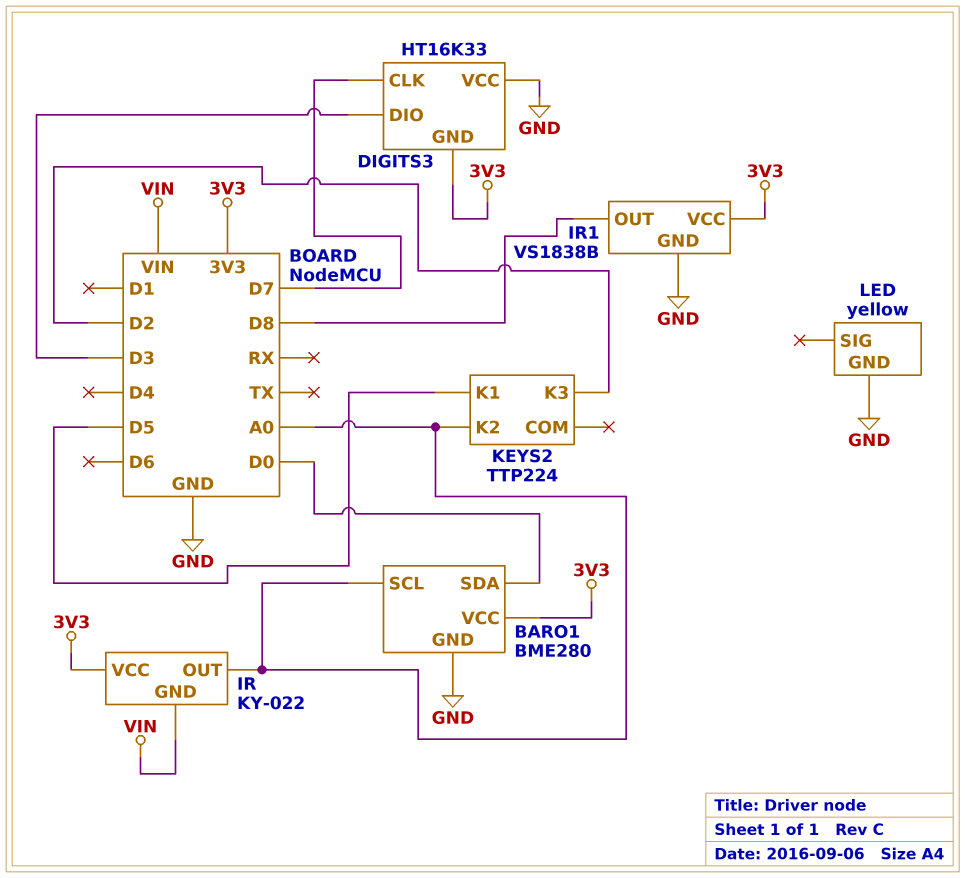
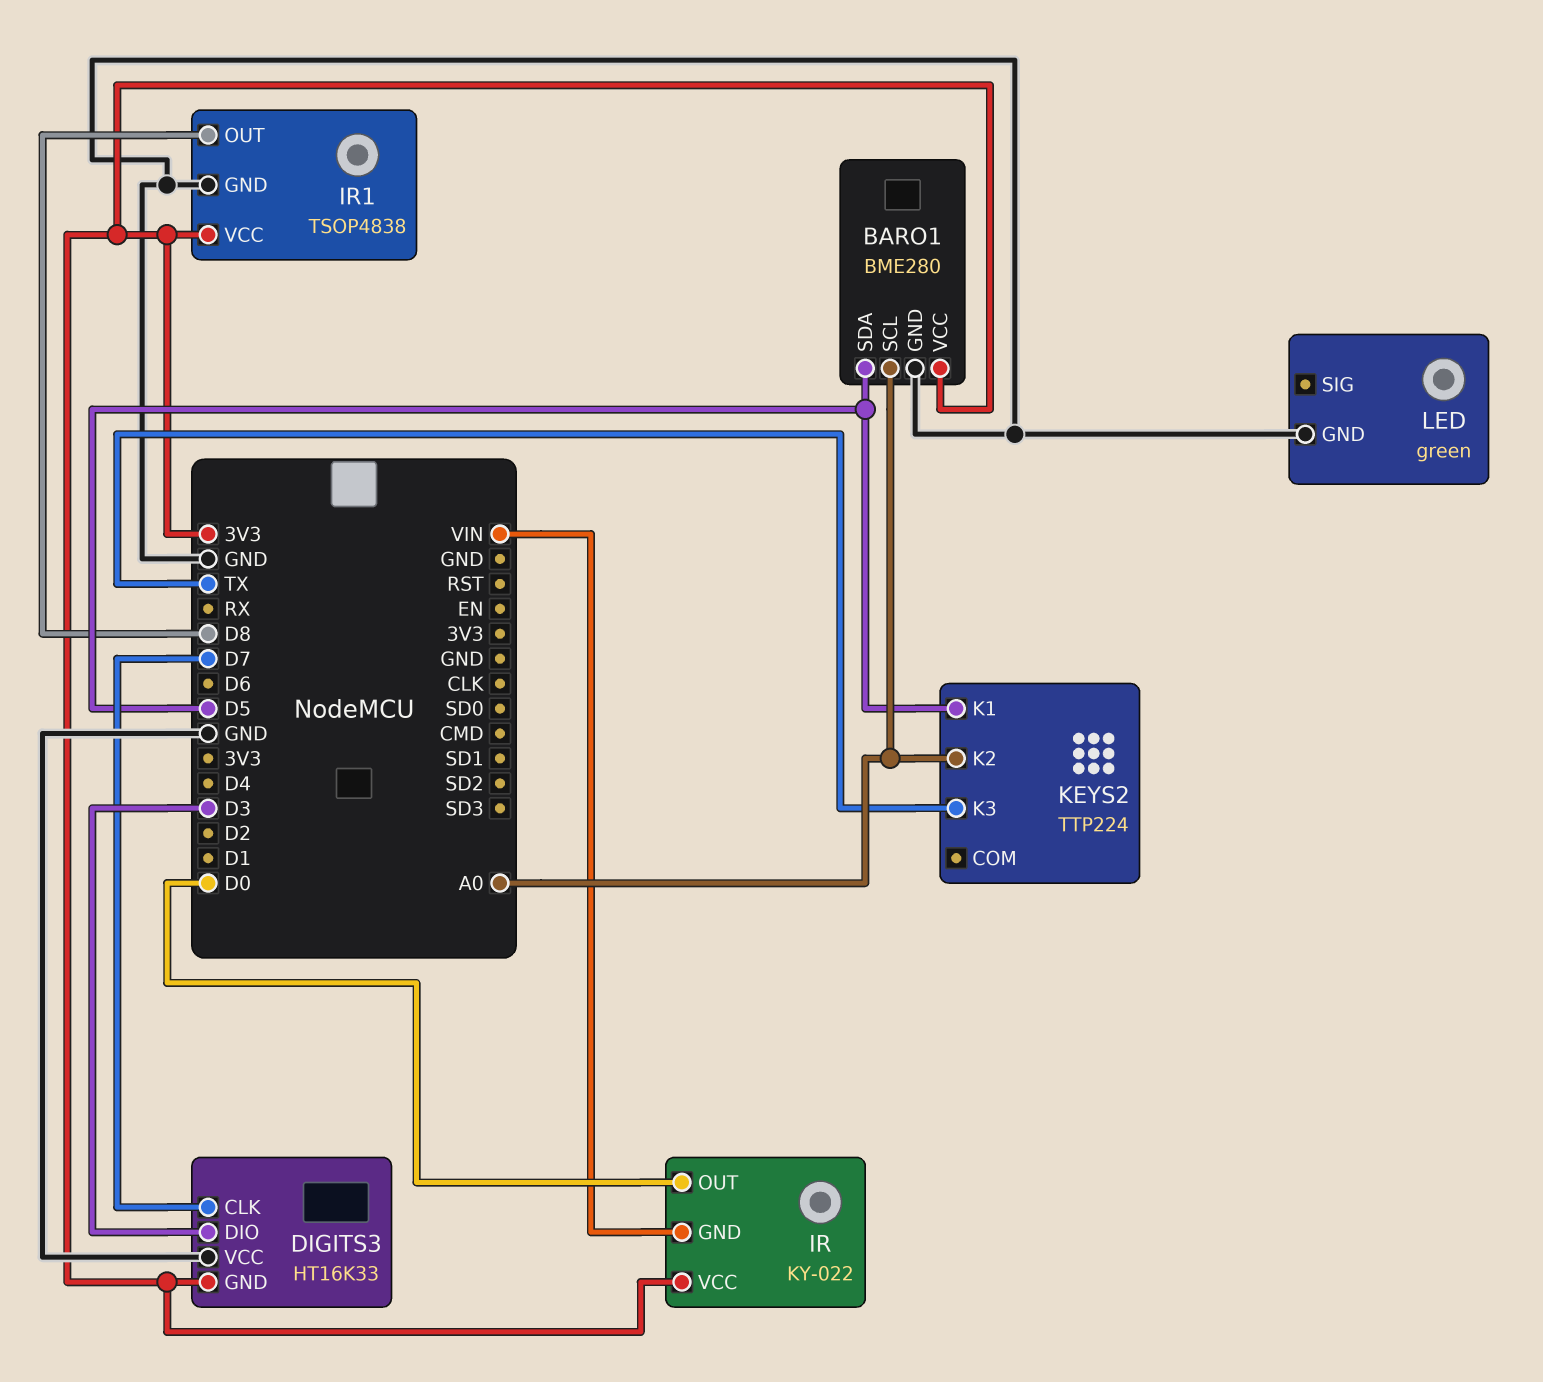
BARO1 pin SDA: D0 -> D5
IR pin OUT: A0 -> D0
IR1: VS1838B -> TSOP4838
KEYS2 pin K3: D2 -> TX
LED: yellow -> green

